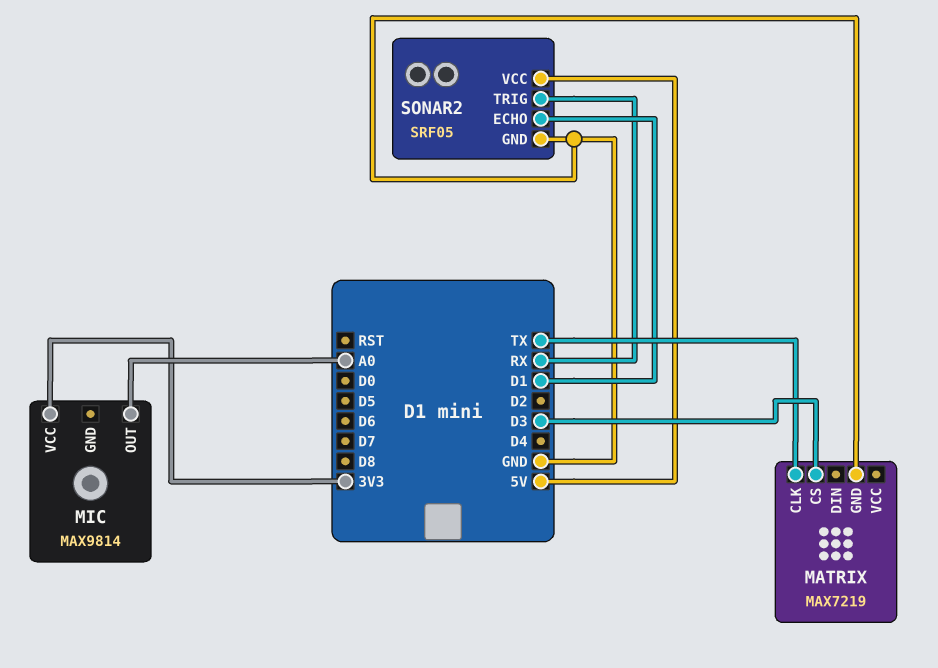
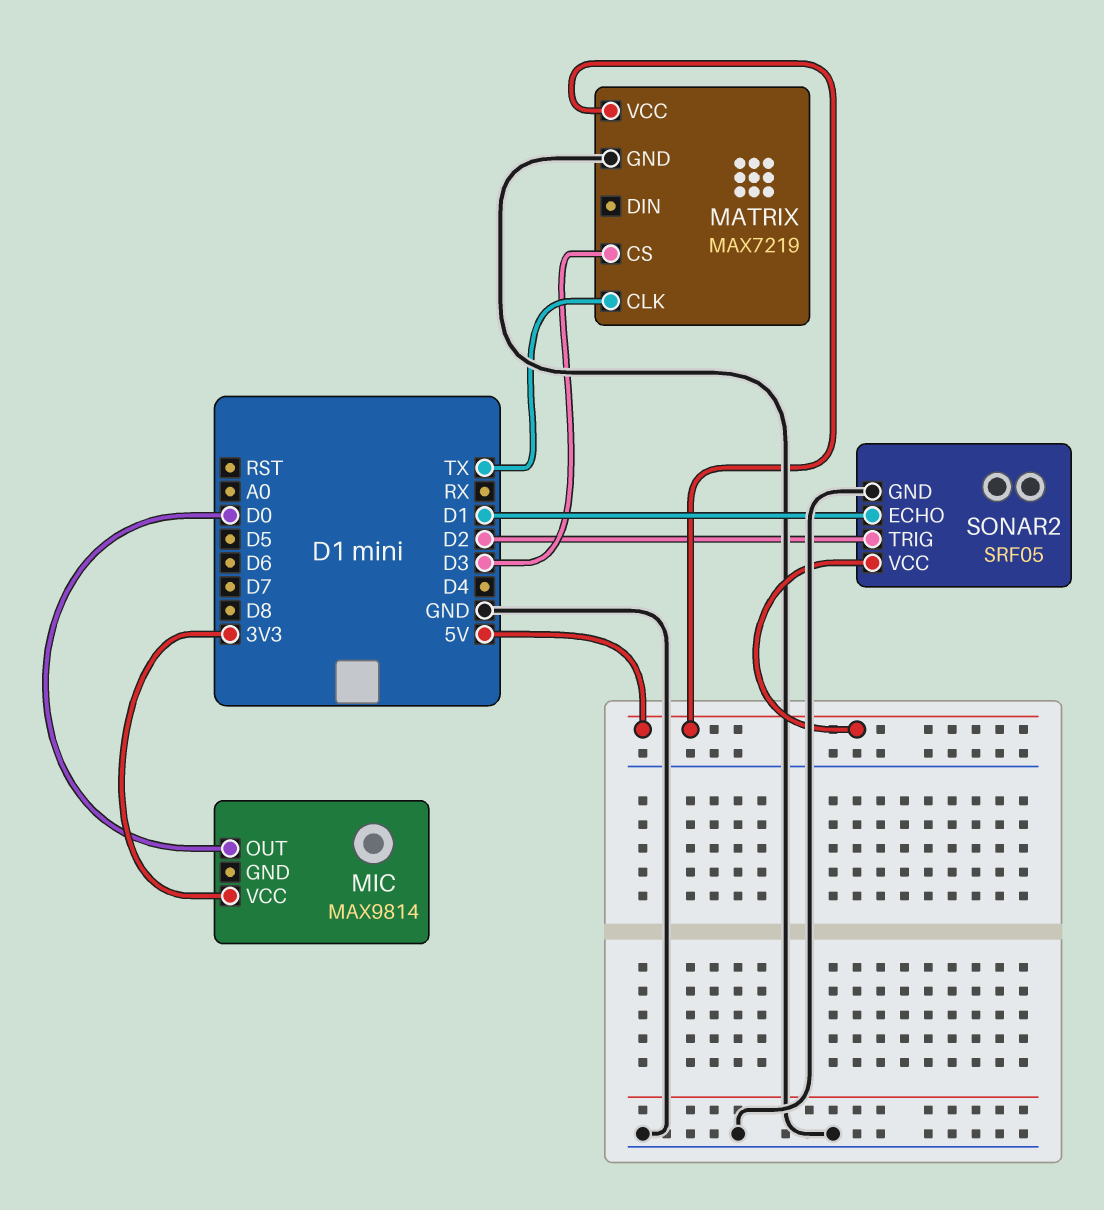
MATRIX pin VCC: none -> 5V
MIC pin OUT: A0 -> D0
SONAR2 pin TRIG: RX -> D2

